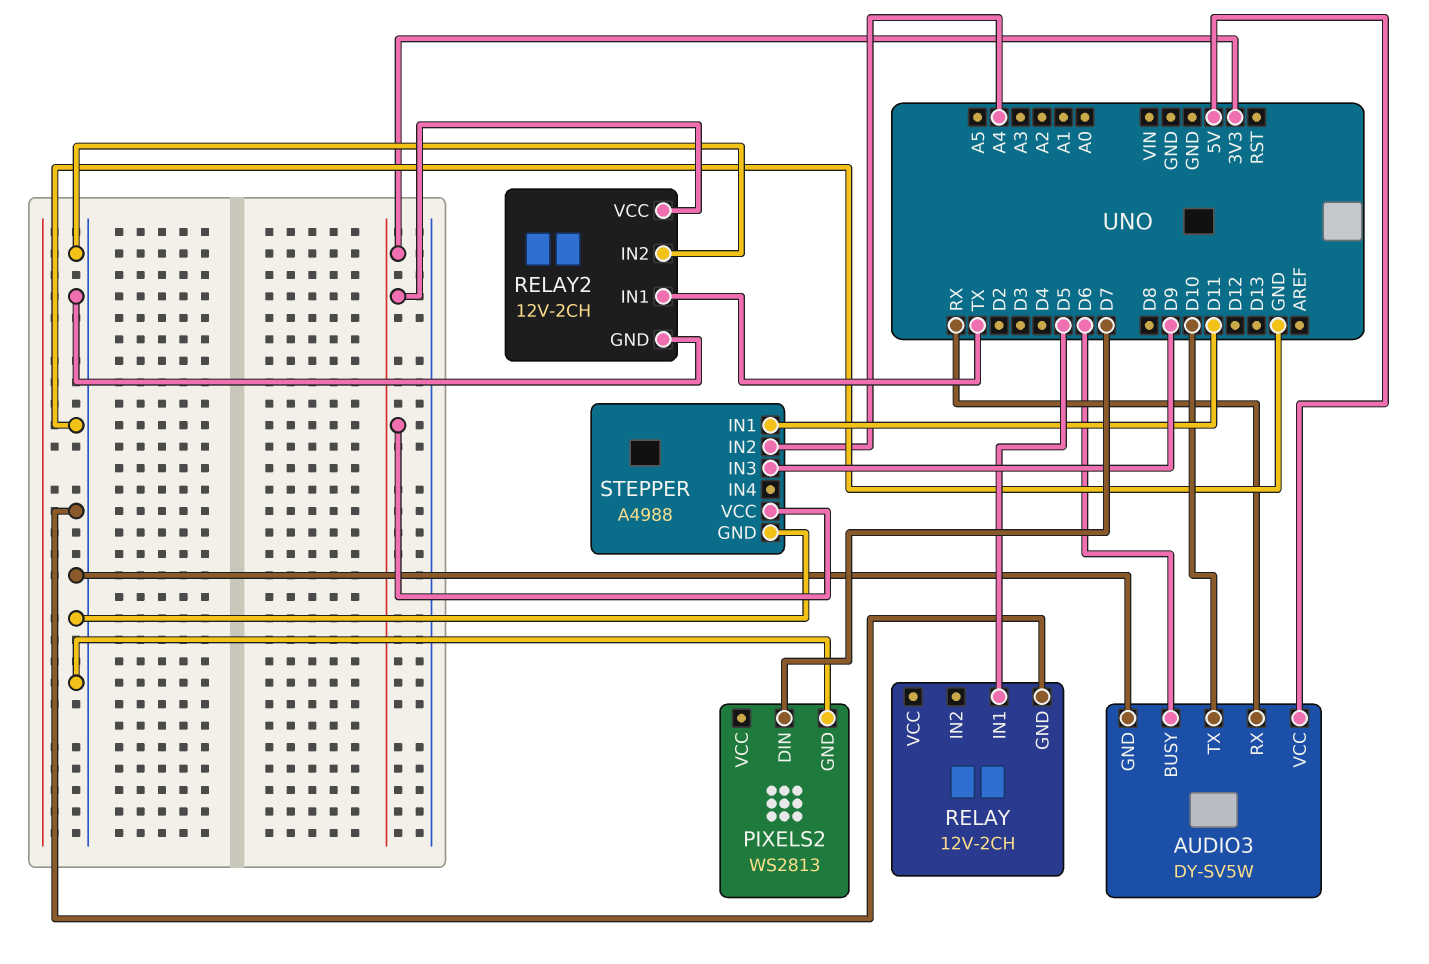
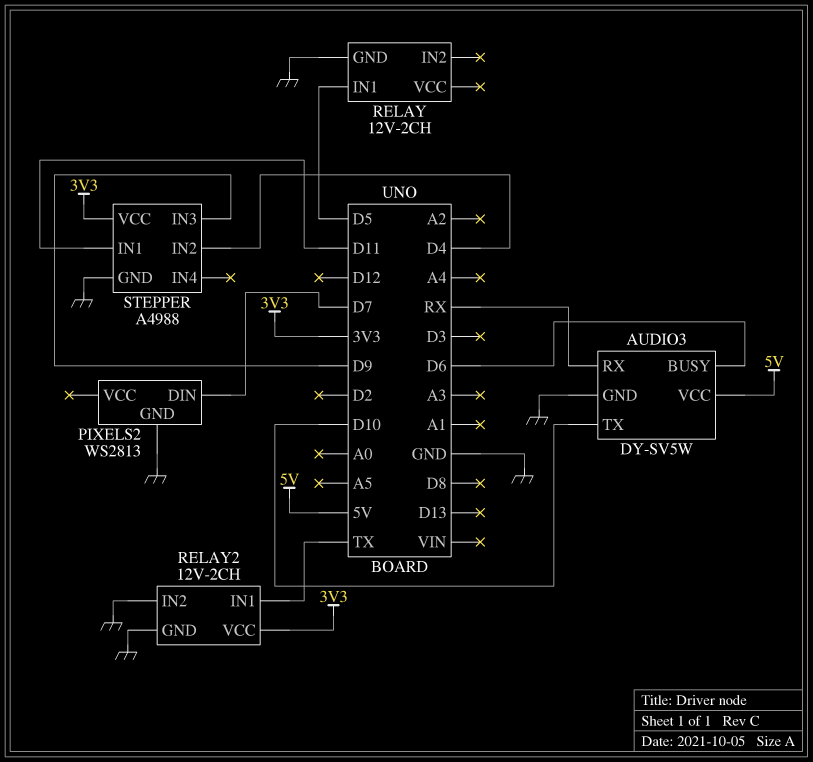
STEPPER pin IN2: A4 -> D4

